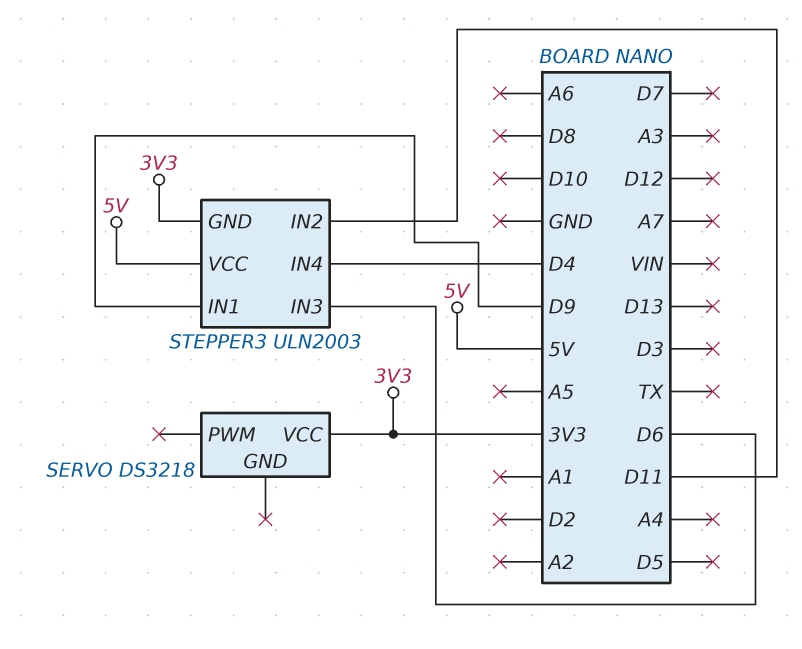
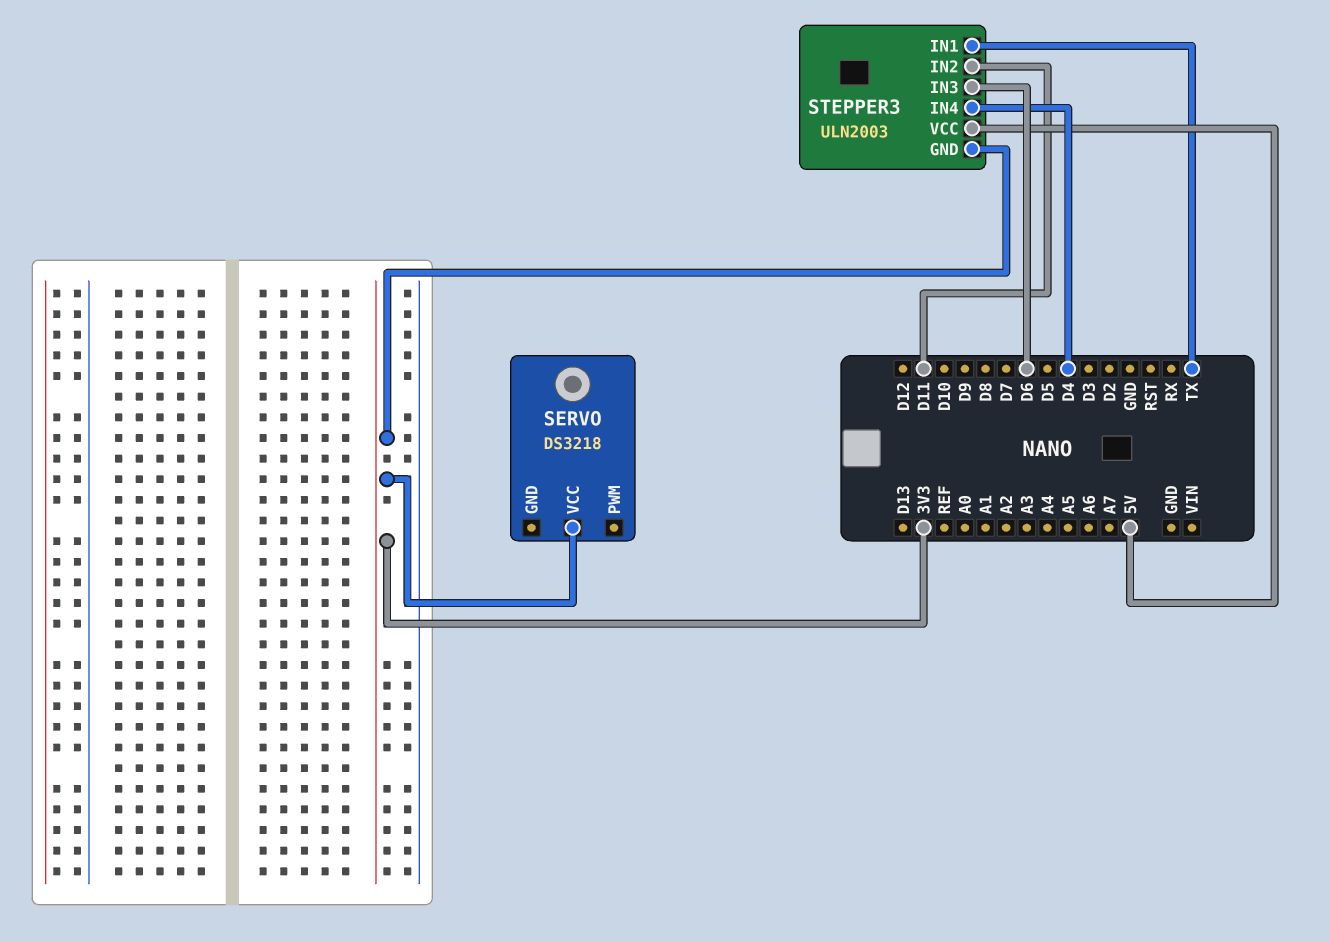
STEPPER3 pin IN1: D9 -> TX

